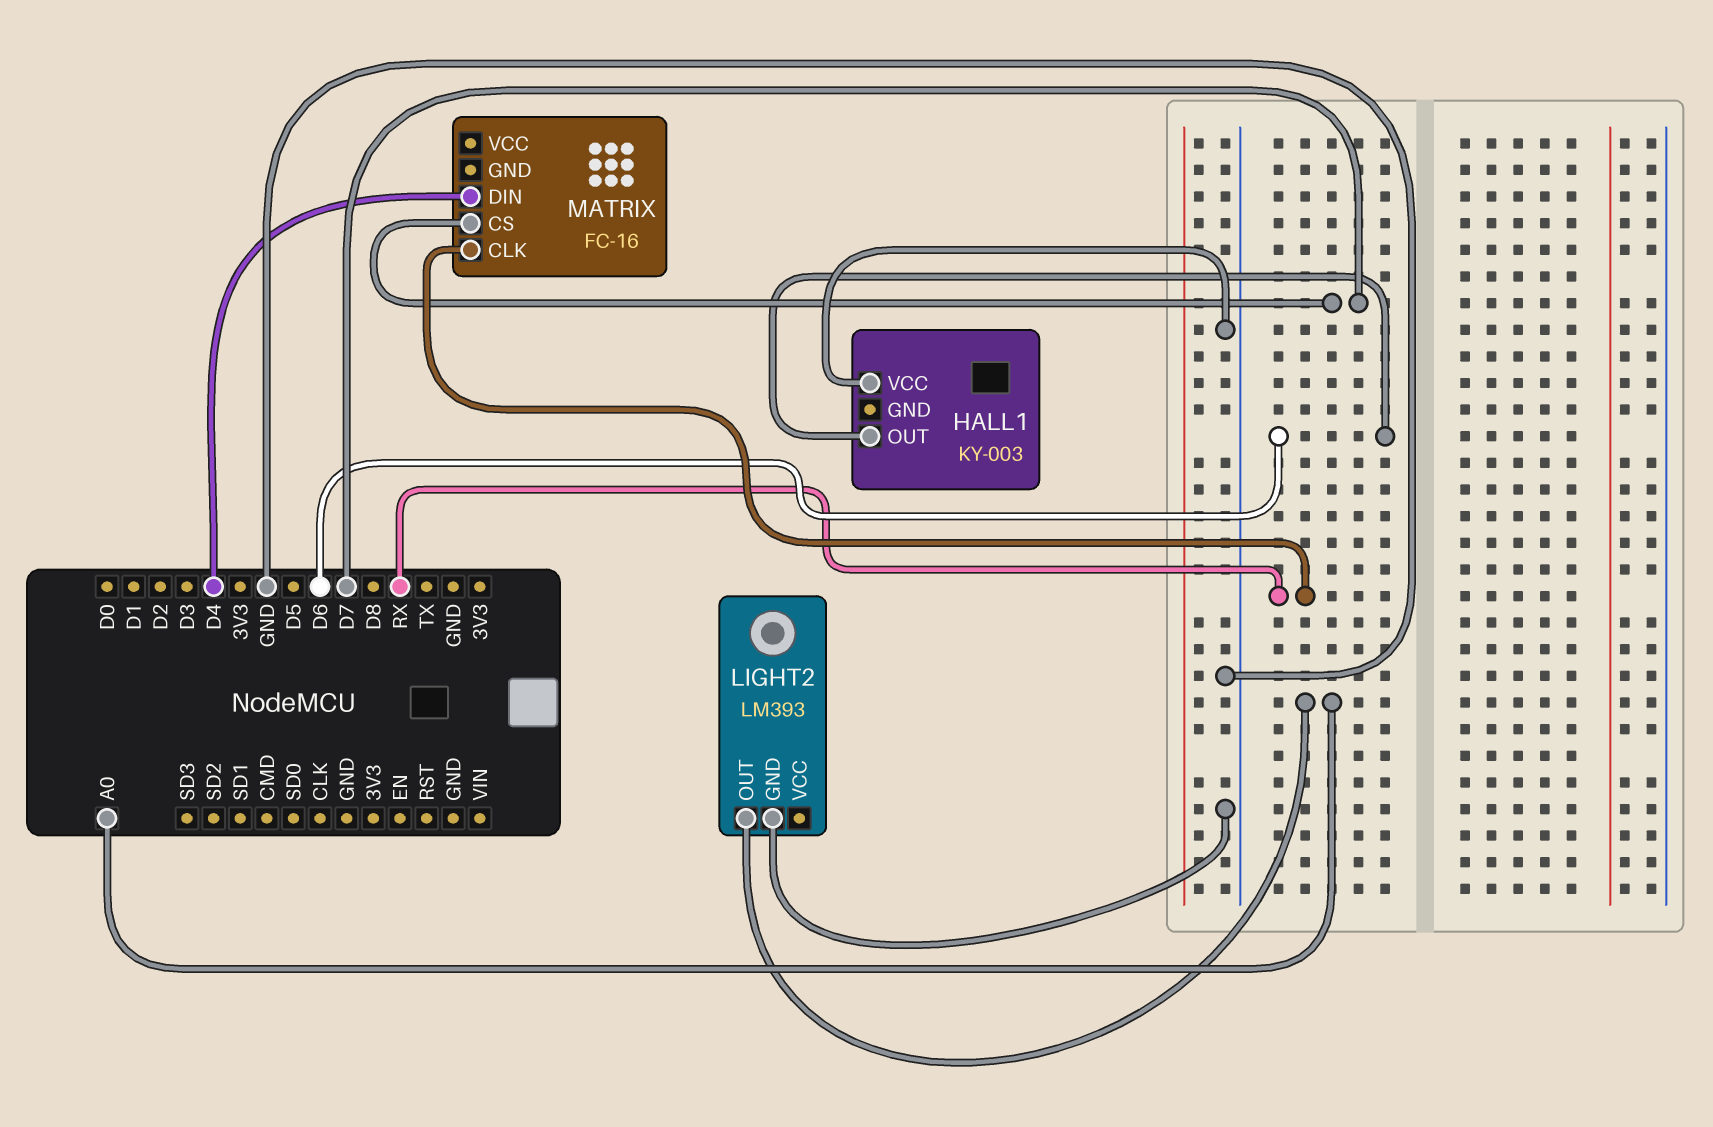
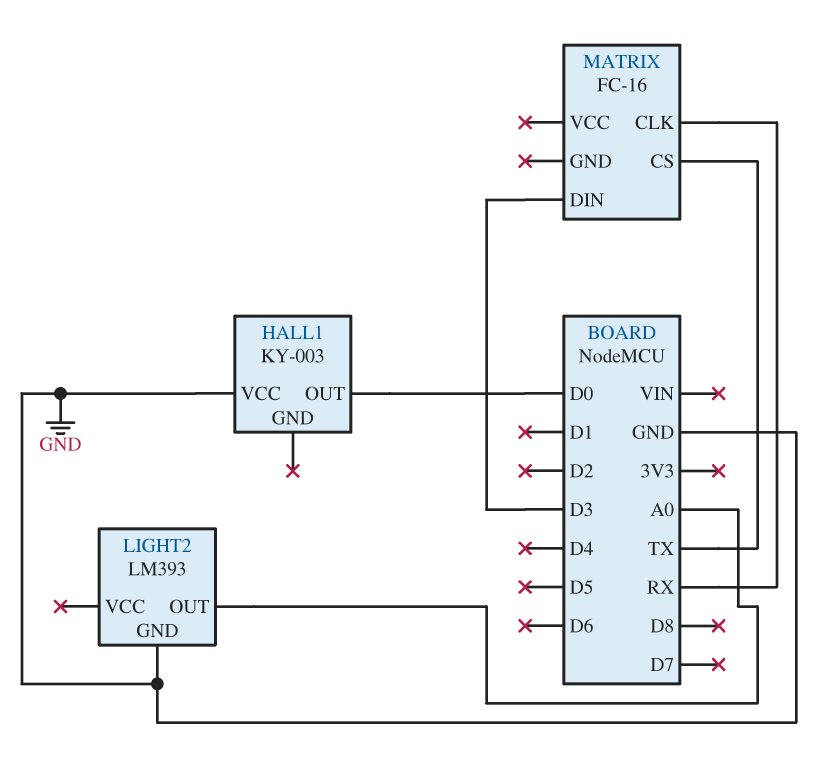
HALL1 pin OUT: D6 -> D0
MATRIX pin CS: D7 -> TX
MATRIX pin DIN: D4 -> D3

